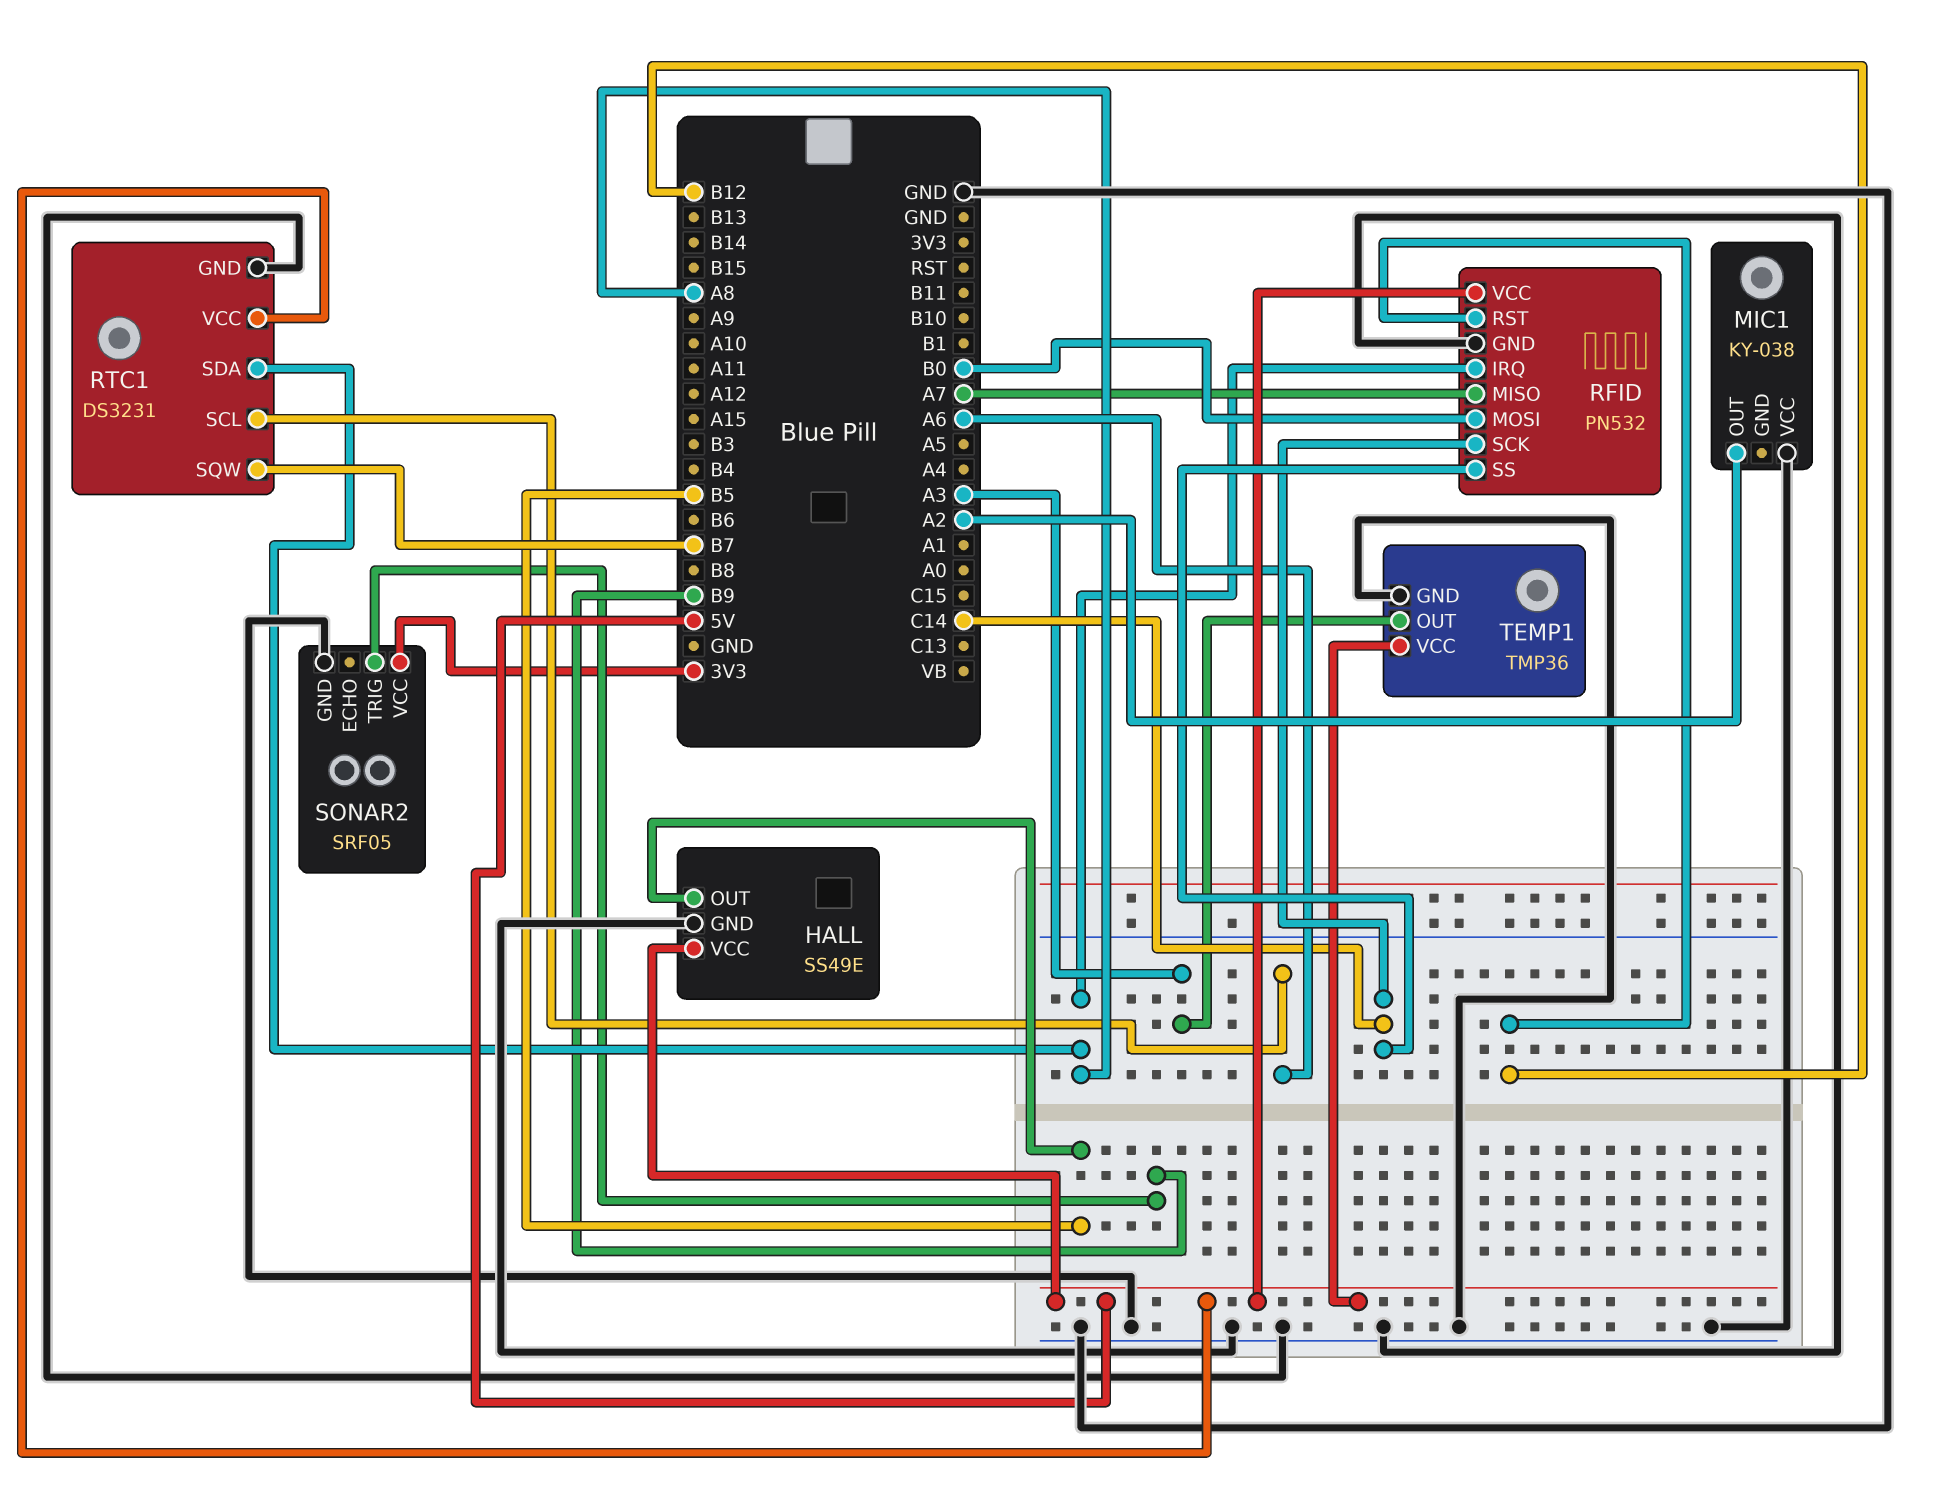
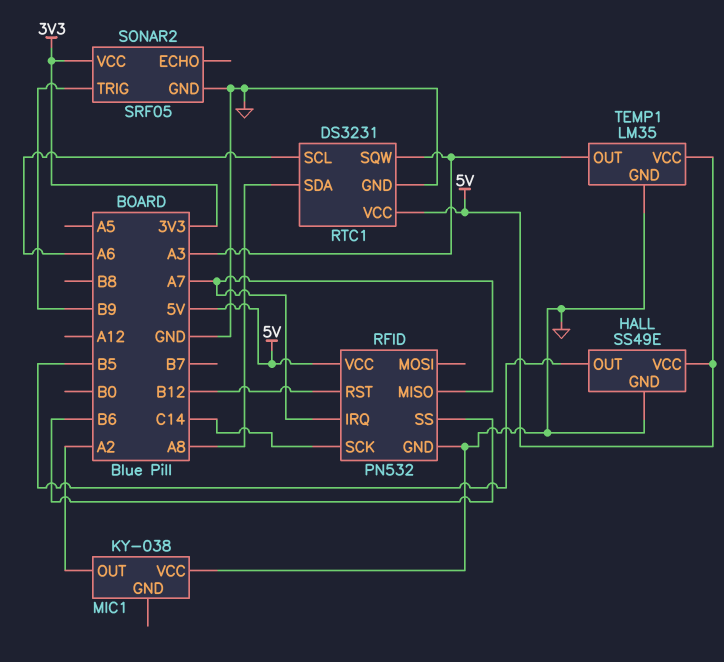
RFID pin IRQ: A8 -> A7
RFID pin MOSI: B0 -> none
RFID pin SS: C14 -> B6
RTC1 pin SQW: B7 -> A3
TEMP1: TMP36 -> LM35

